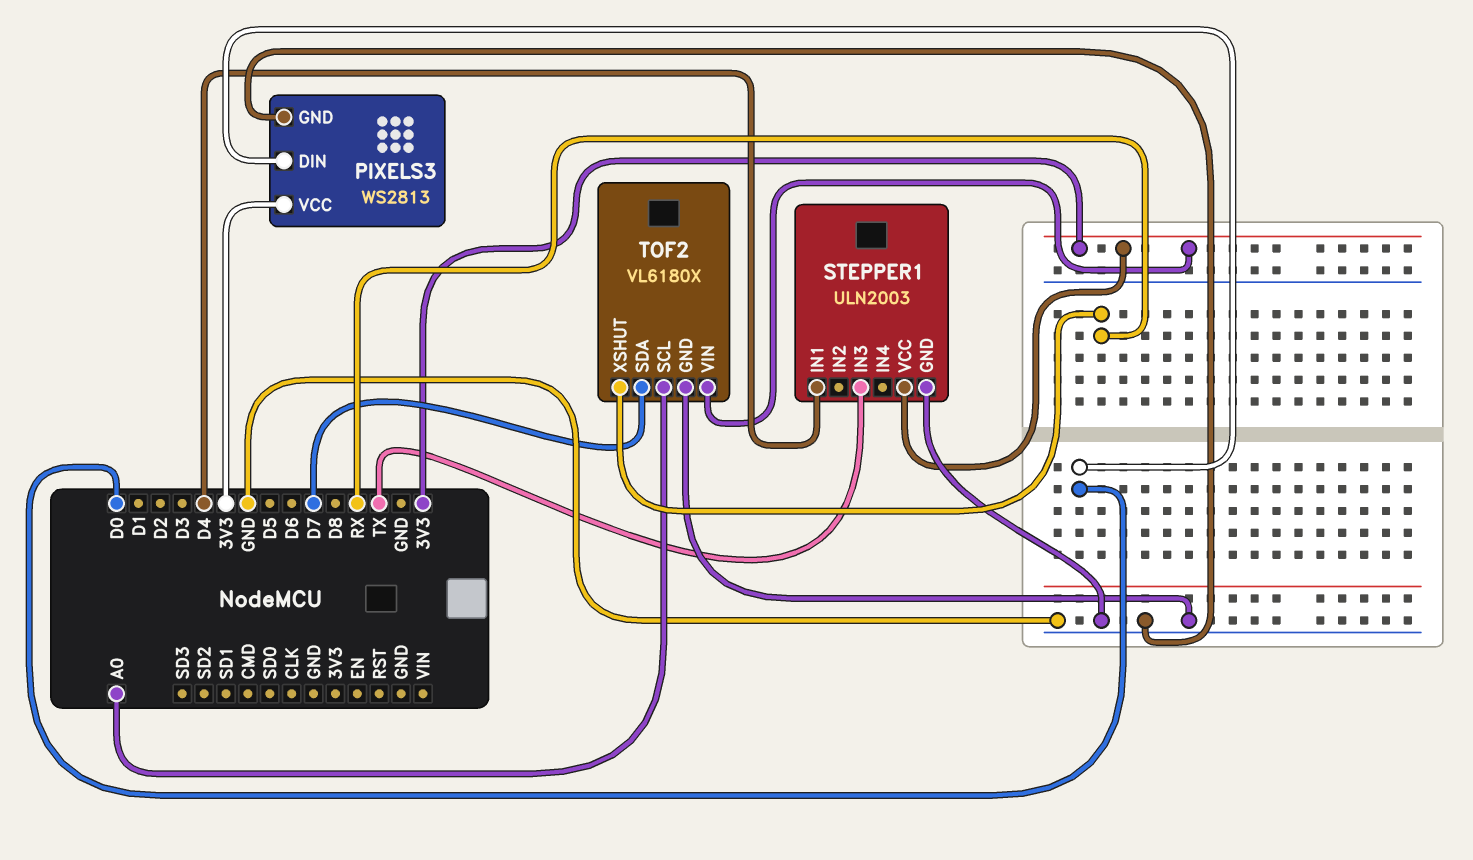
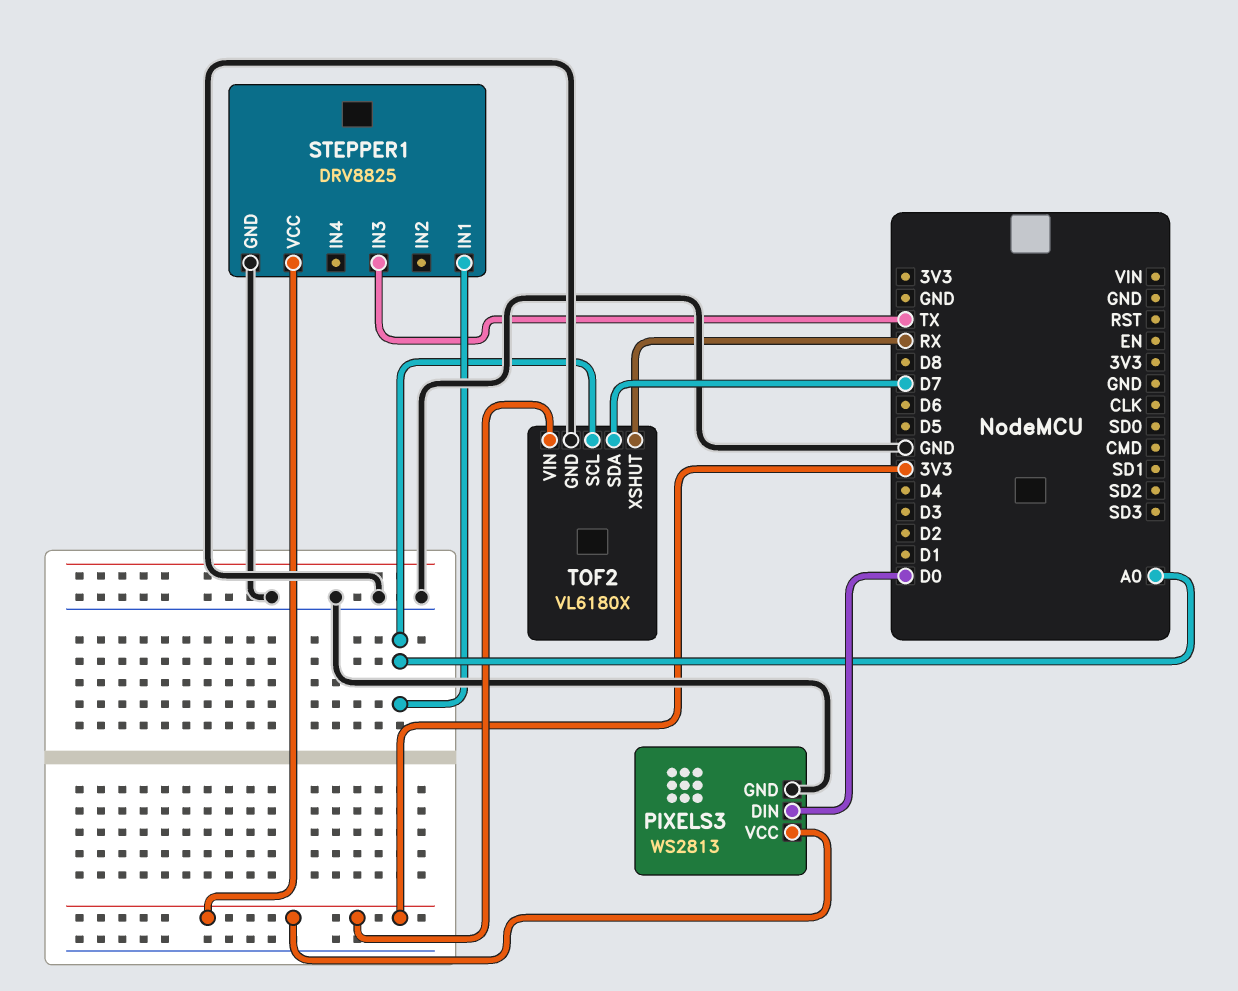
STEPPER1: ULN2003 -> DRV8825
STEPPER1 pin IN1: D4 -> A0

